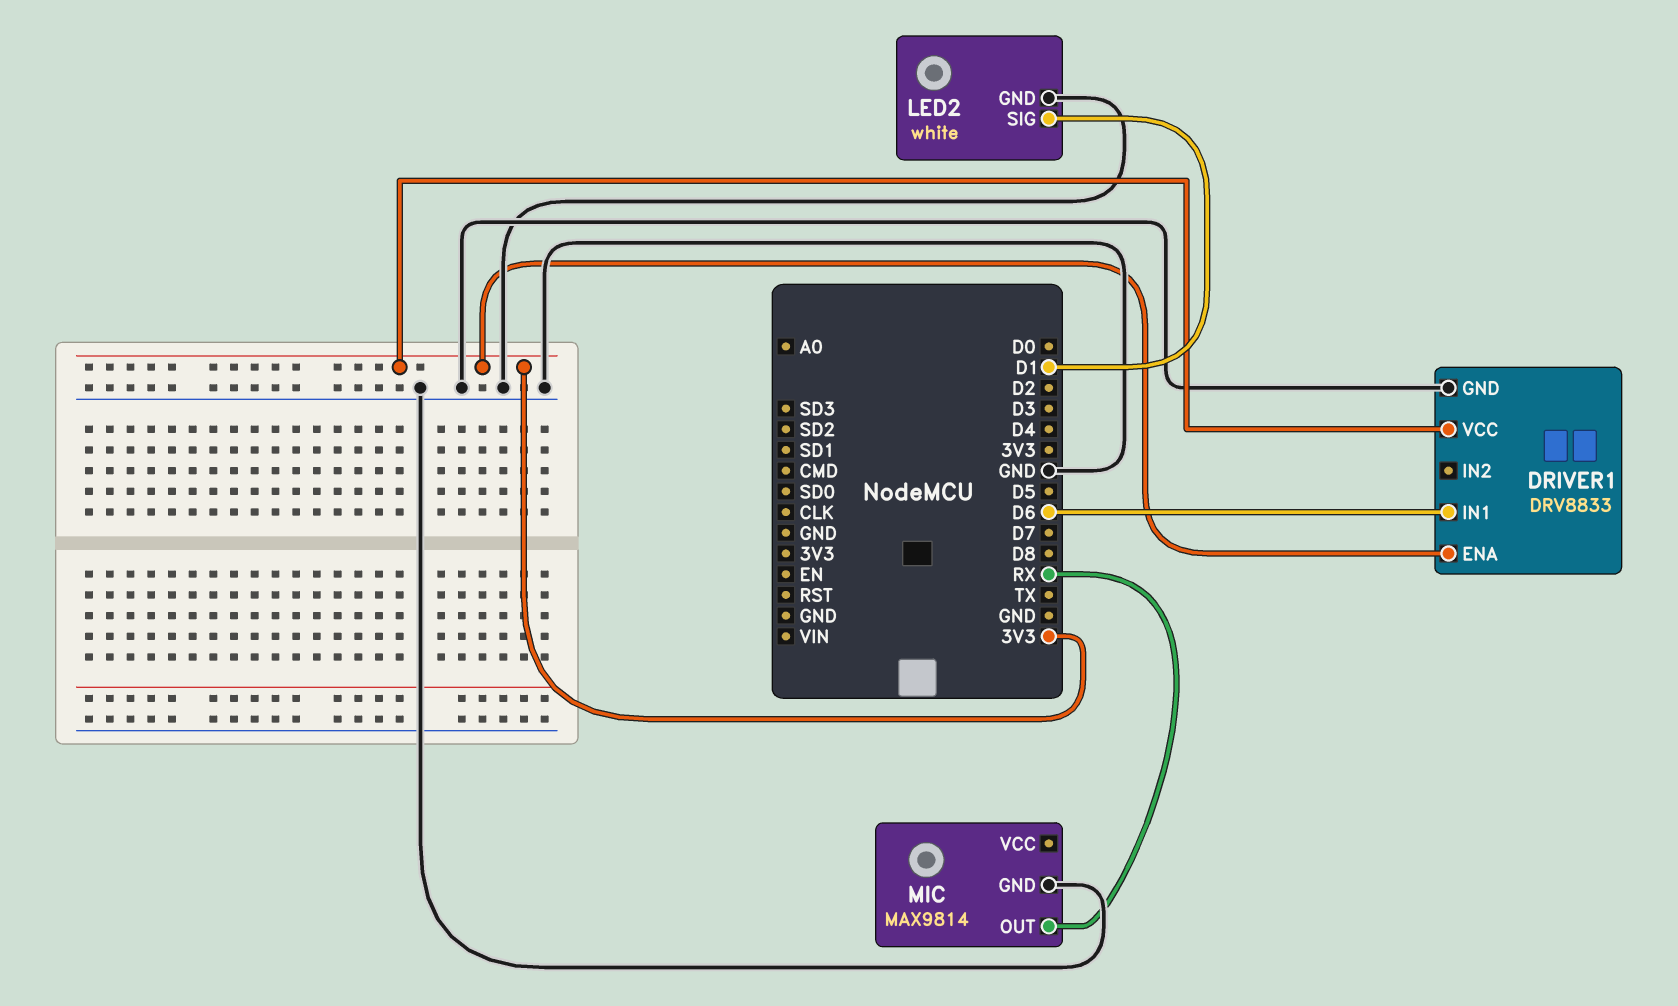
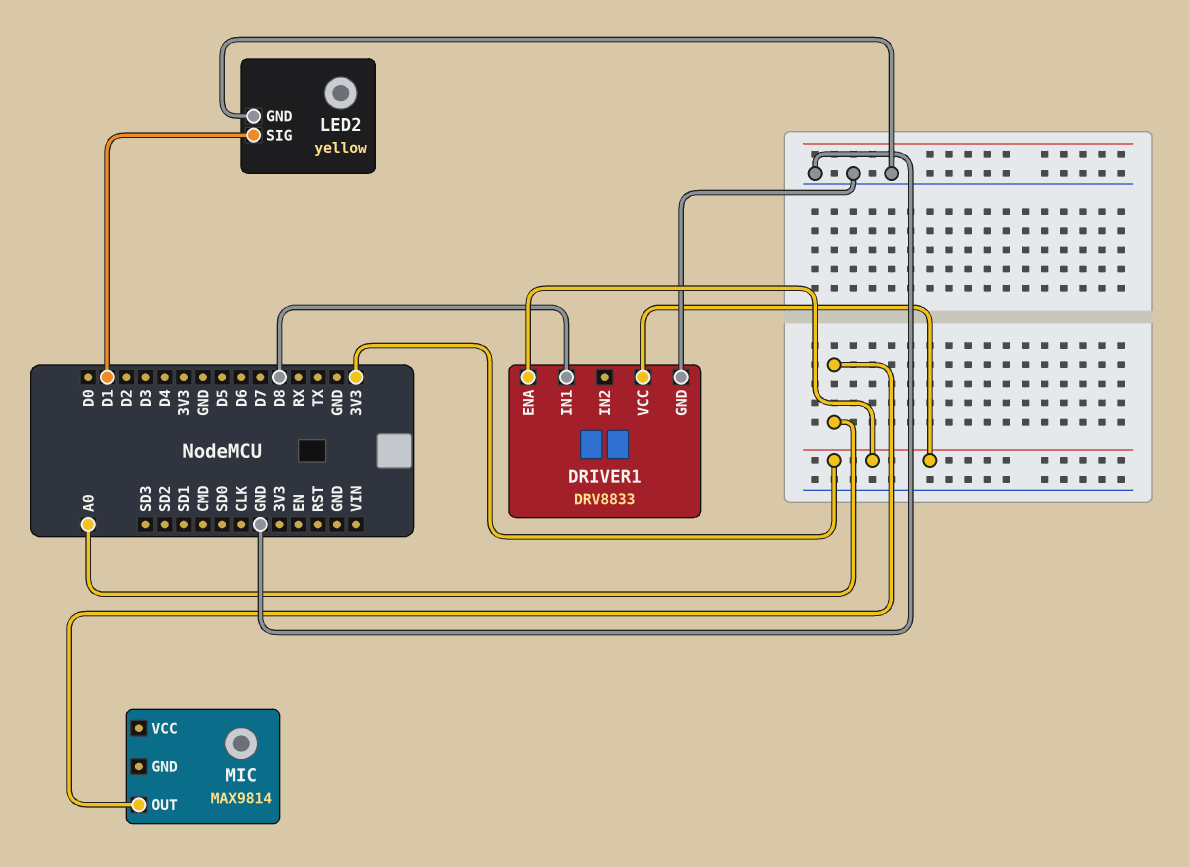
DRIVER1 pin IN1: D6 -> D8
LED2: white -> yellow
MIC pin GND: GND -> none
MIC pin OUT: RX -> A0

